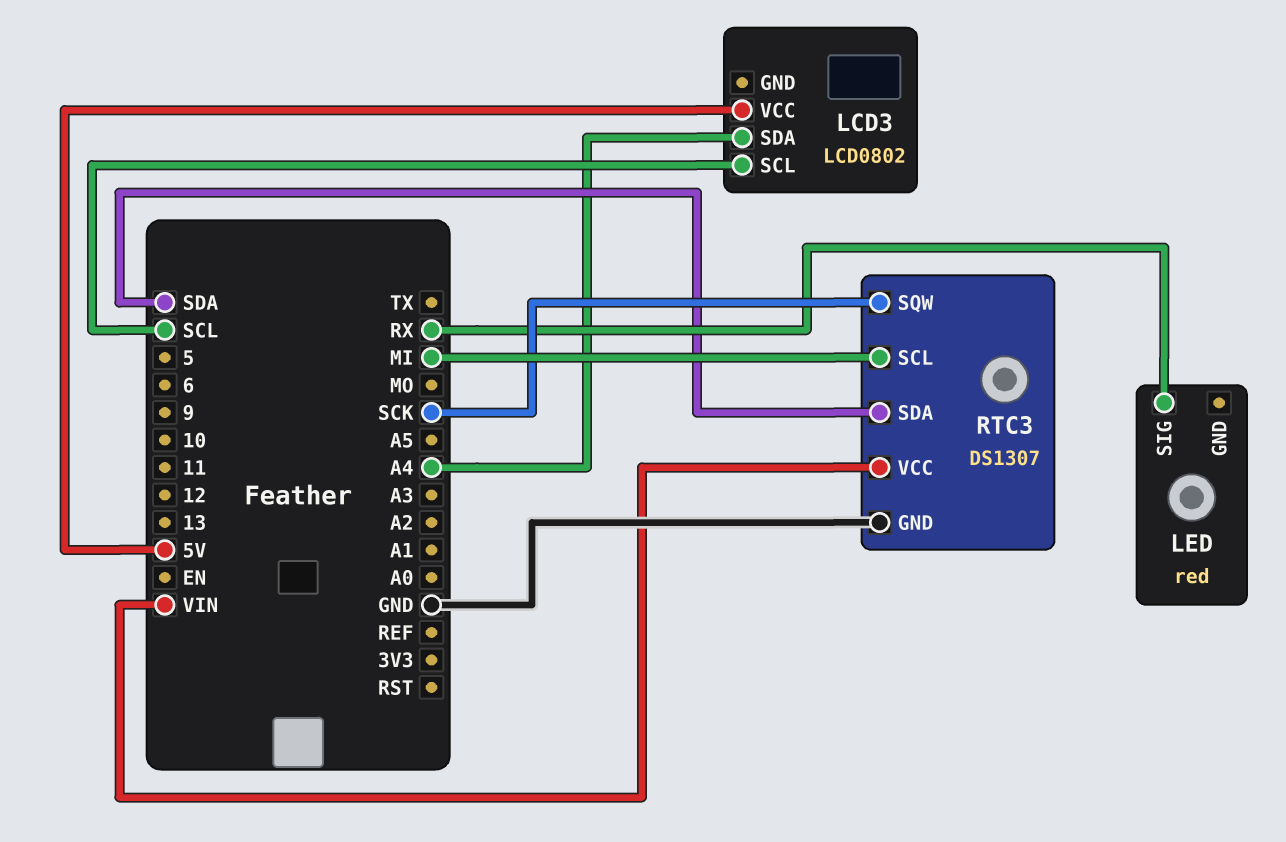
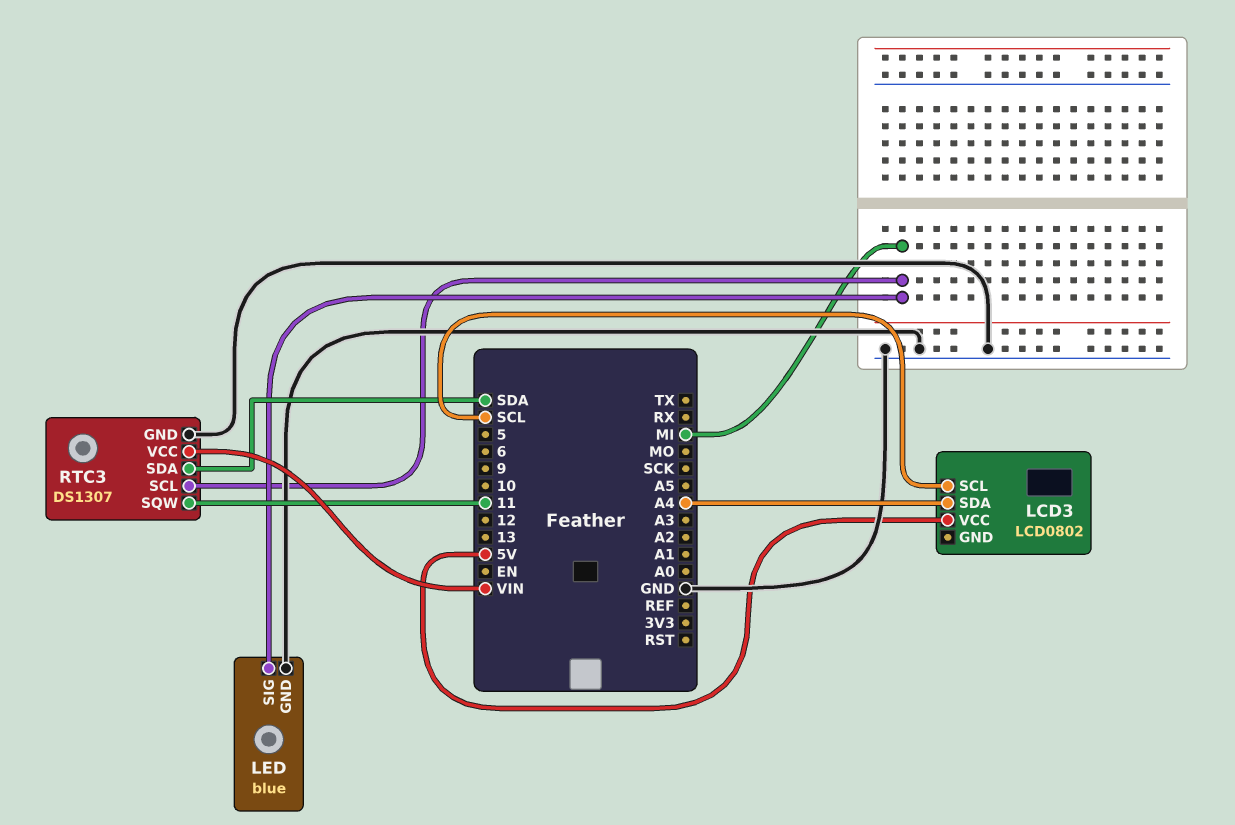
LED: red -> blue
LED pin GND: none -> GND
LED pin SIG: RX -> MI
RTC3 pin SQW: SCK -> 11

